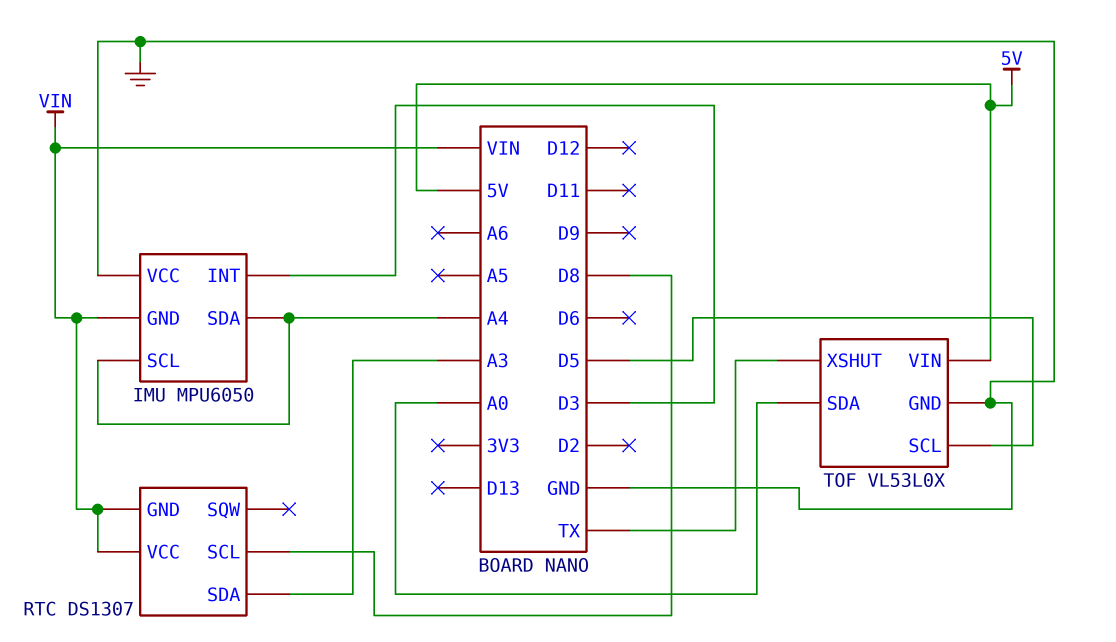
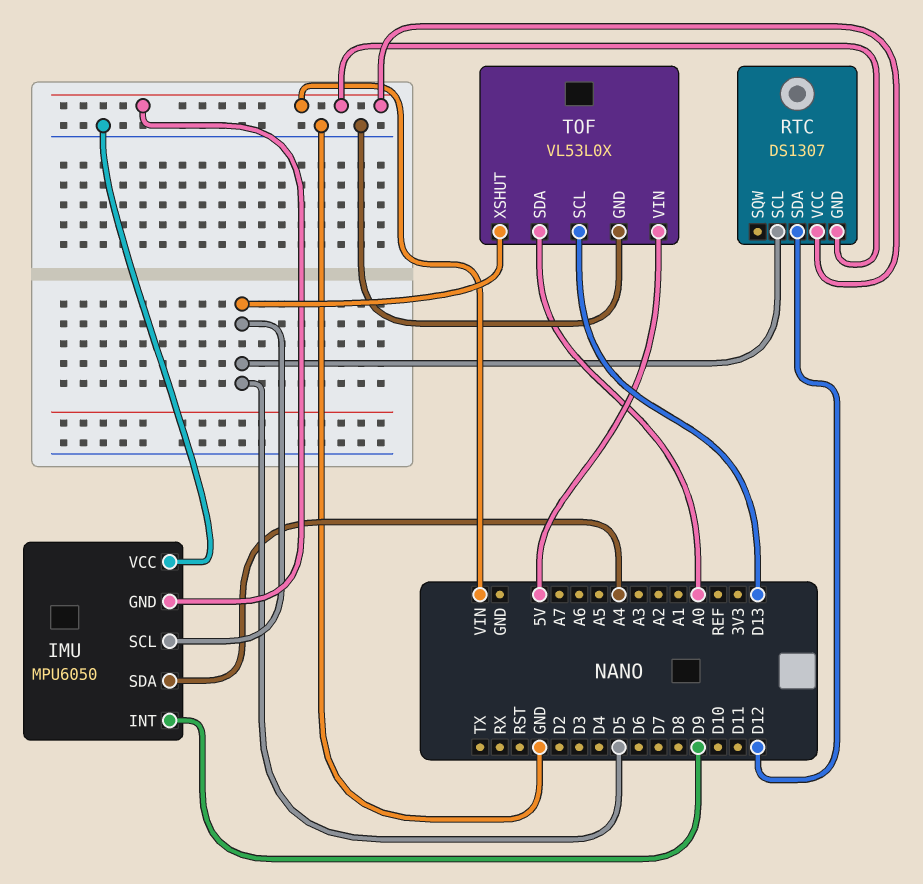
IMU pin INT: D3 -> D9
IMU pin SCL: A4 -> D5
RTC pin SCL: D8 -> D5
RTC pin SDA: A3 -> D12
TOF pin SCL: D5 -> D13
TOF pin XSHUT: TX -> D5

